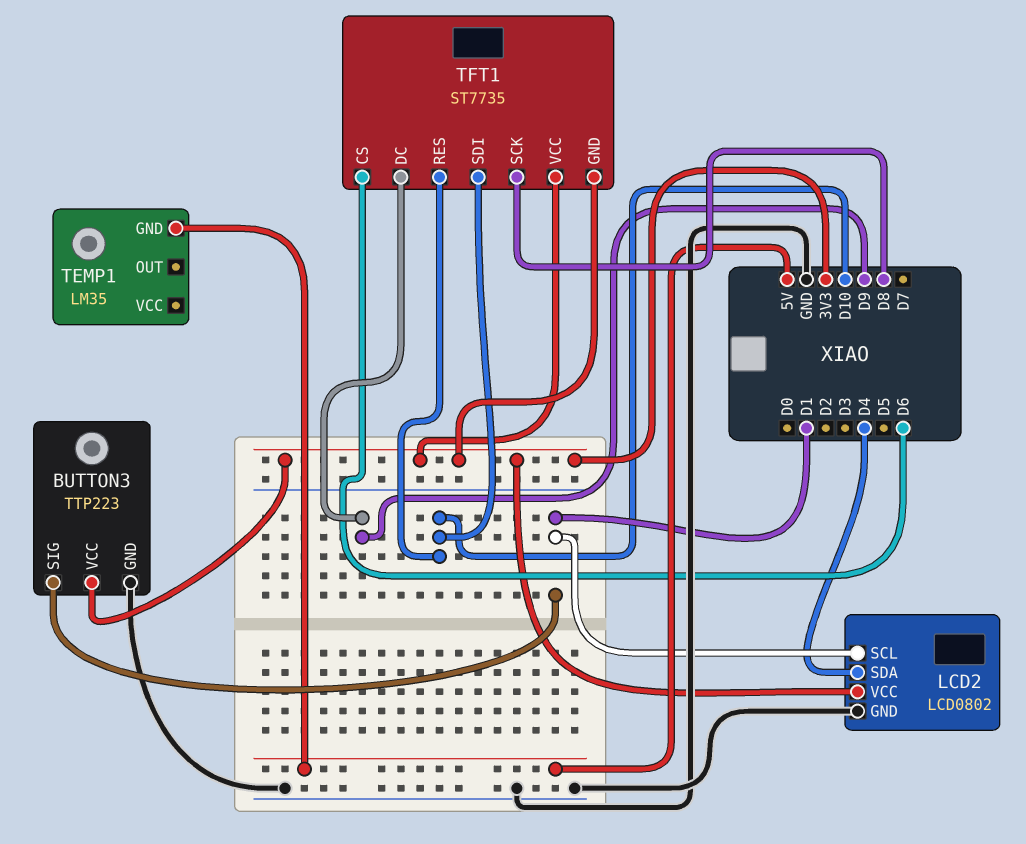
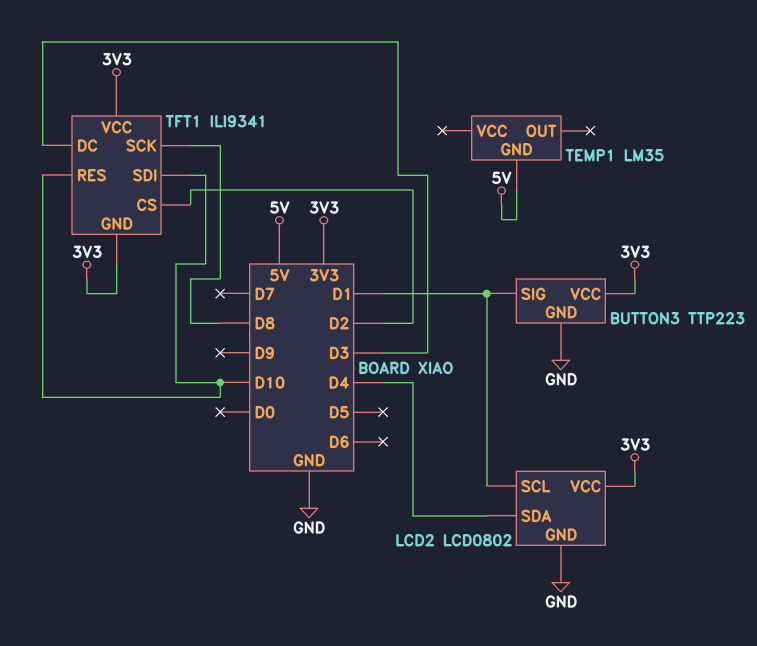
TFT1: ST7735 -> ILI9341
TFT1 pin CS: D6 -> D2
TFT1 pin DC: D9 -> D3

